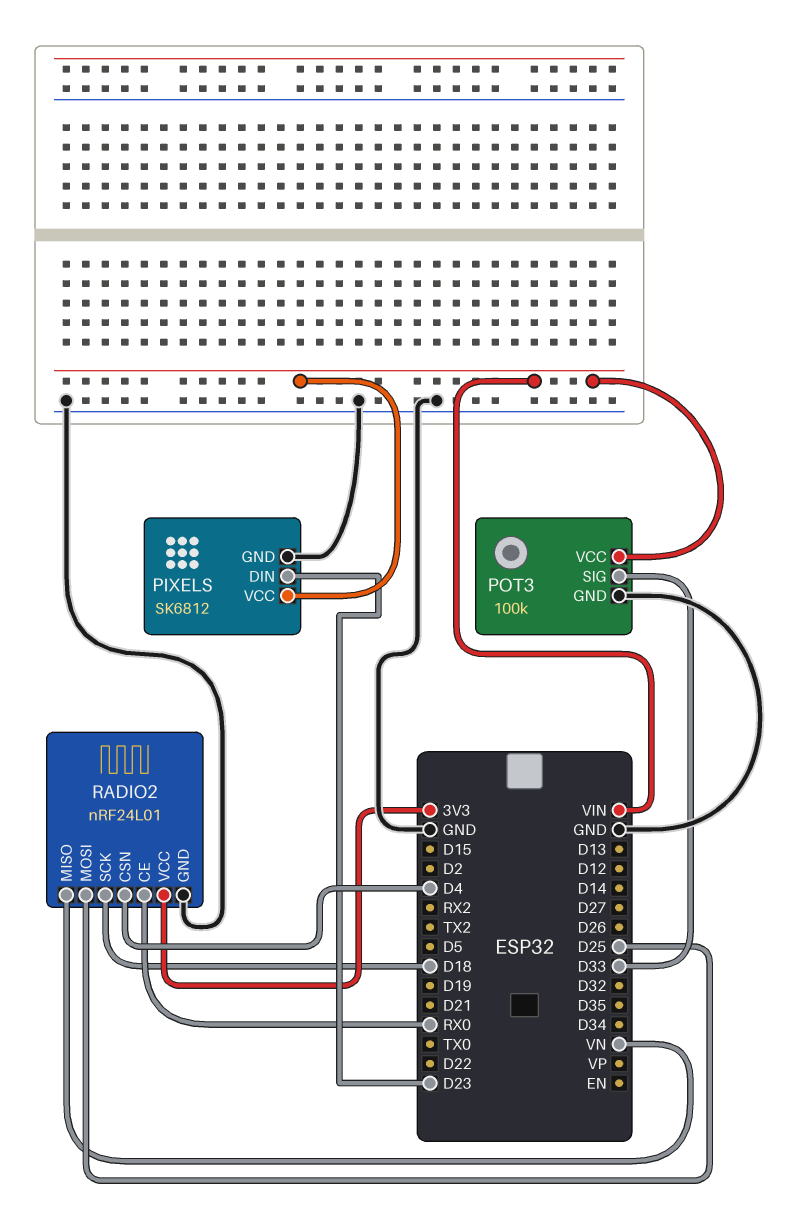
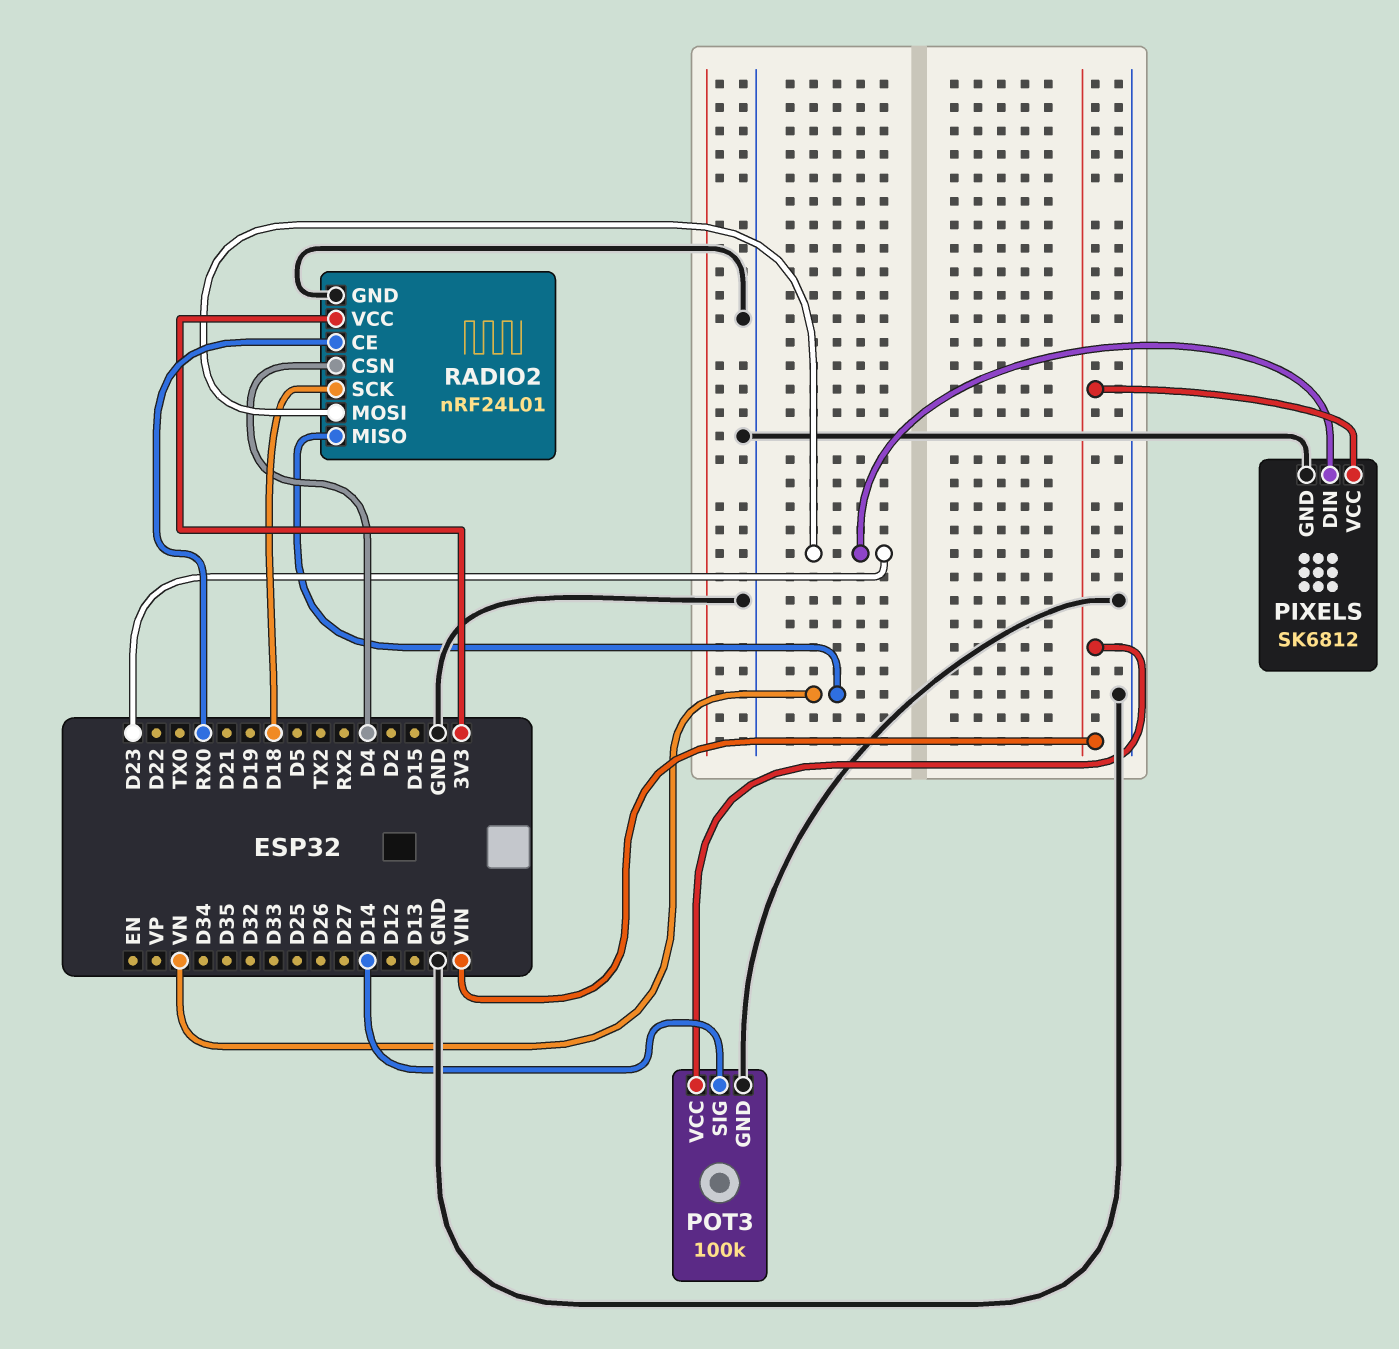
POT3 pin SIG: D33 -> D14
RADIO2 pin MOSI: D25 -> D23

